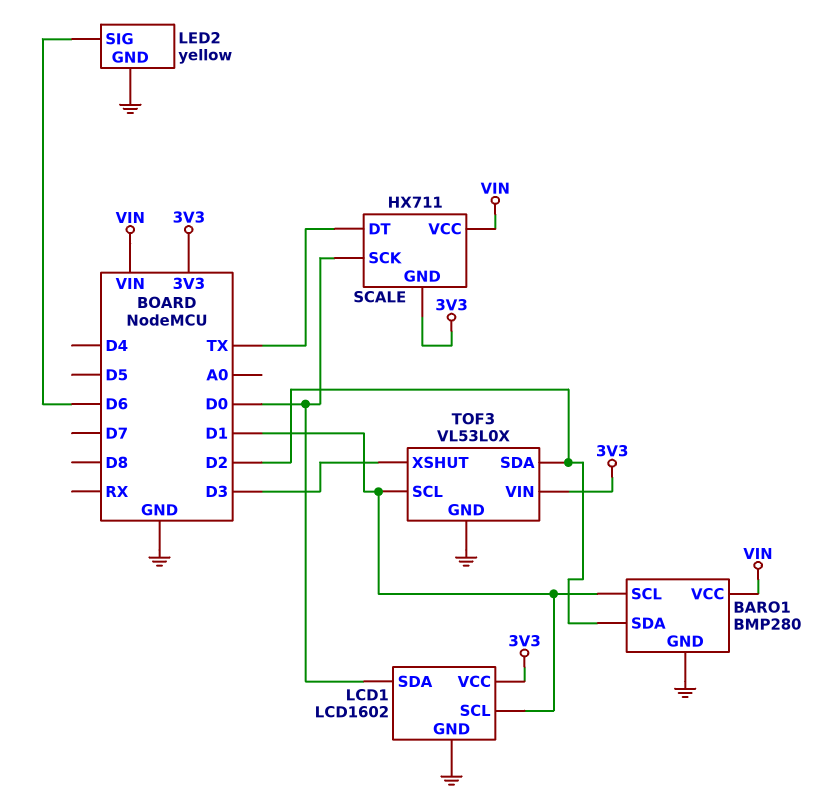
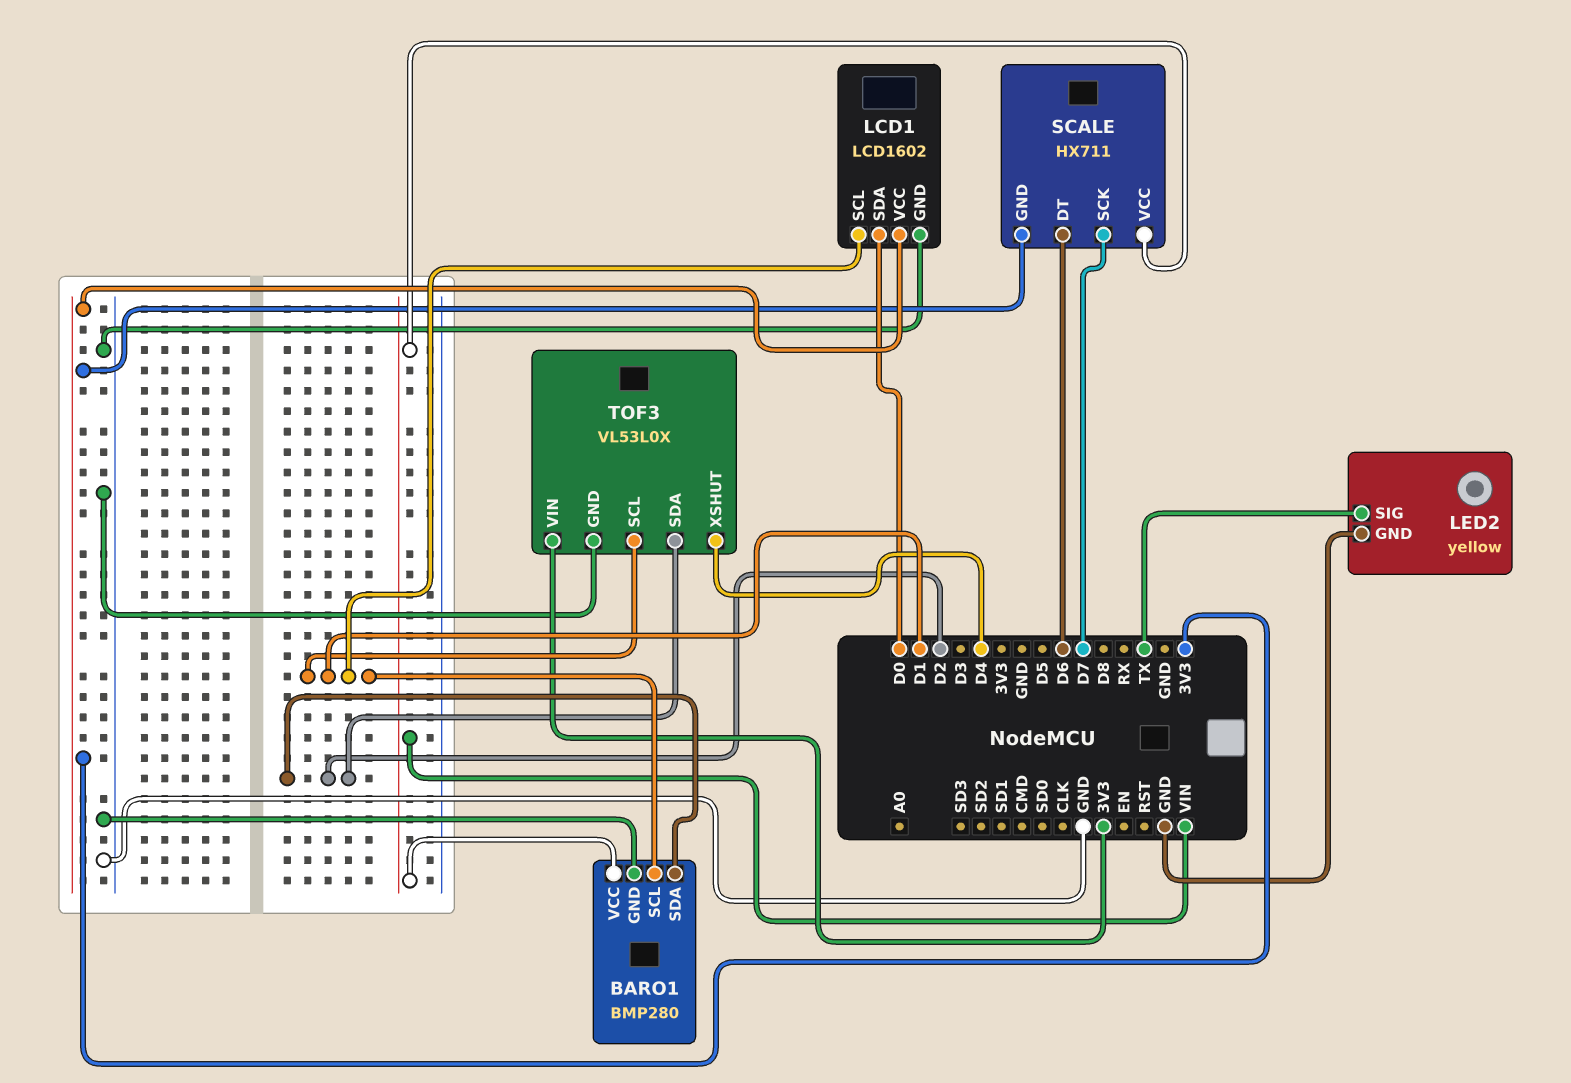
LED2 pin SIG: D6 -> TX
SCALE pin DT: TX -> D6
SCALE pin SCK: D0 -> D7
TOF3 pin XSHUT: D3 -> D4

